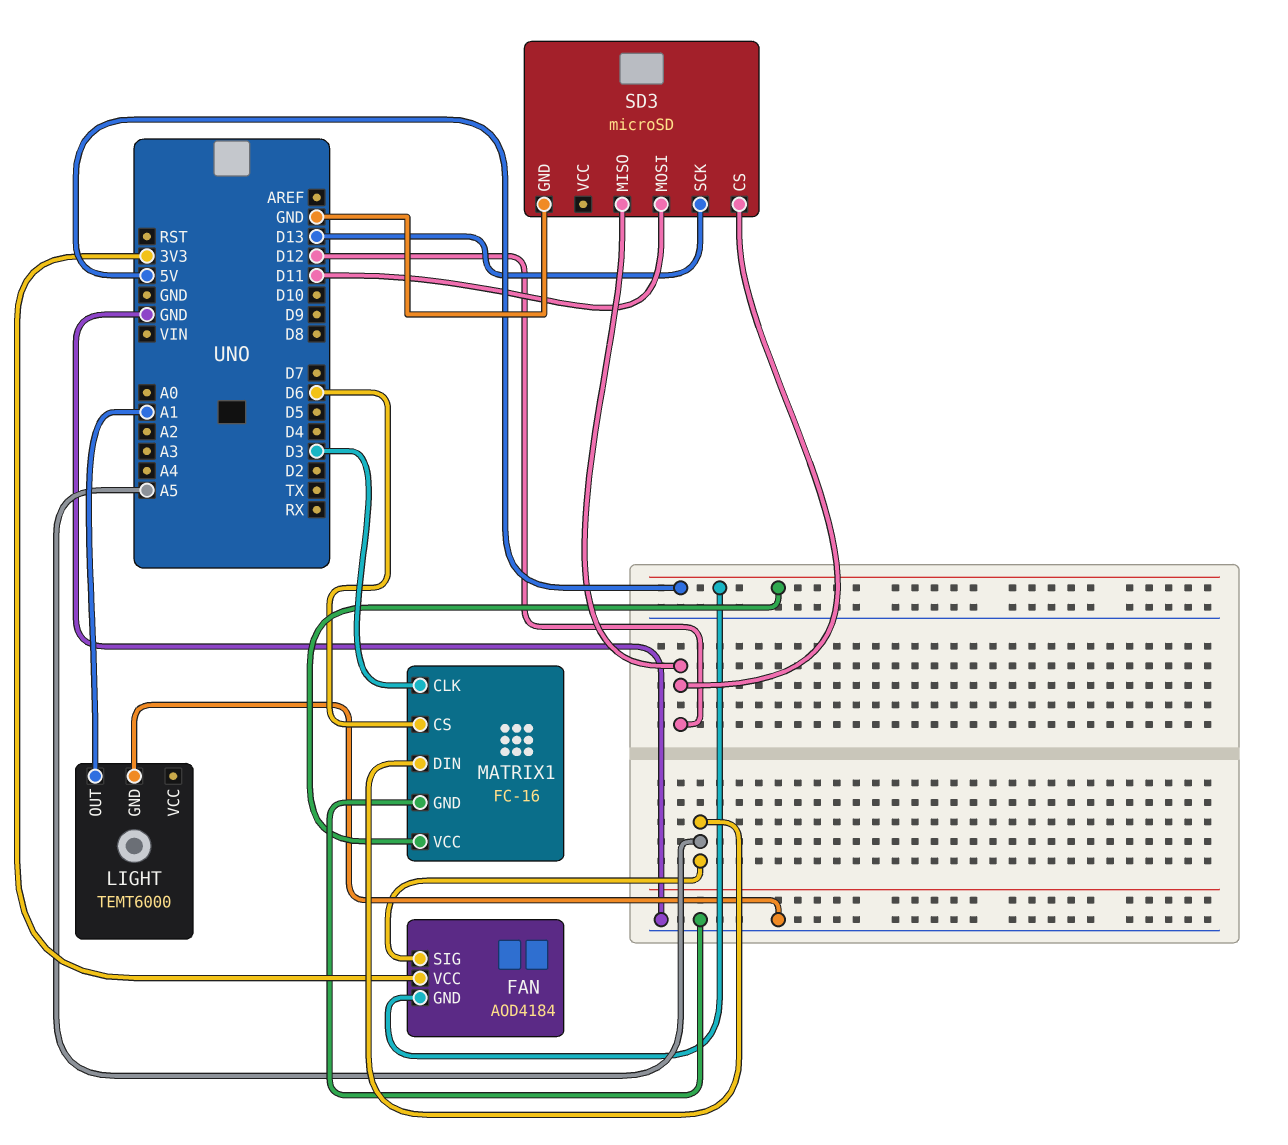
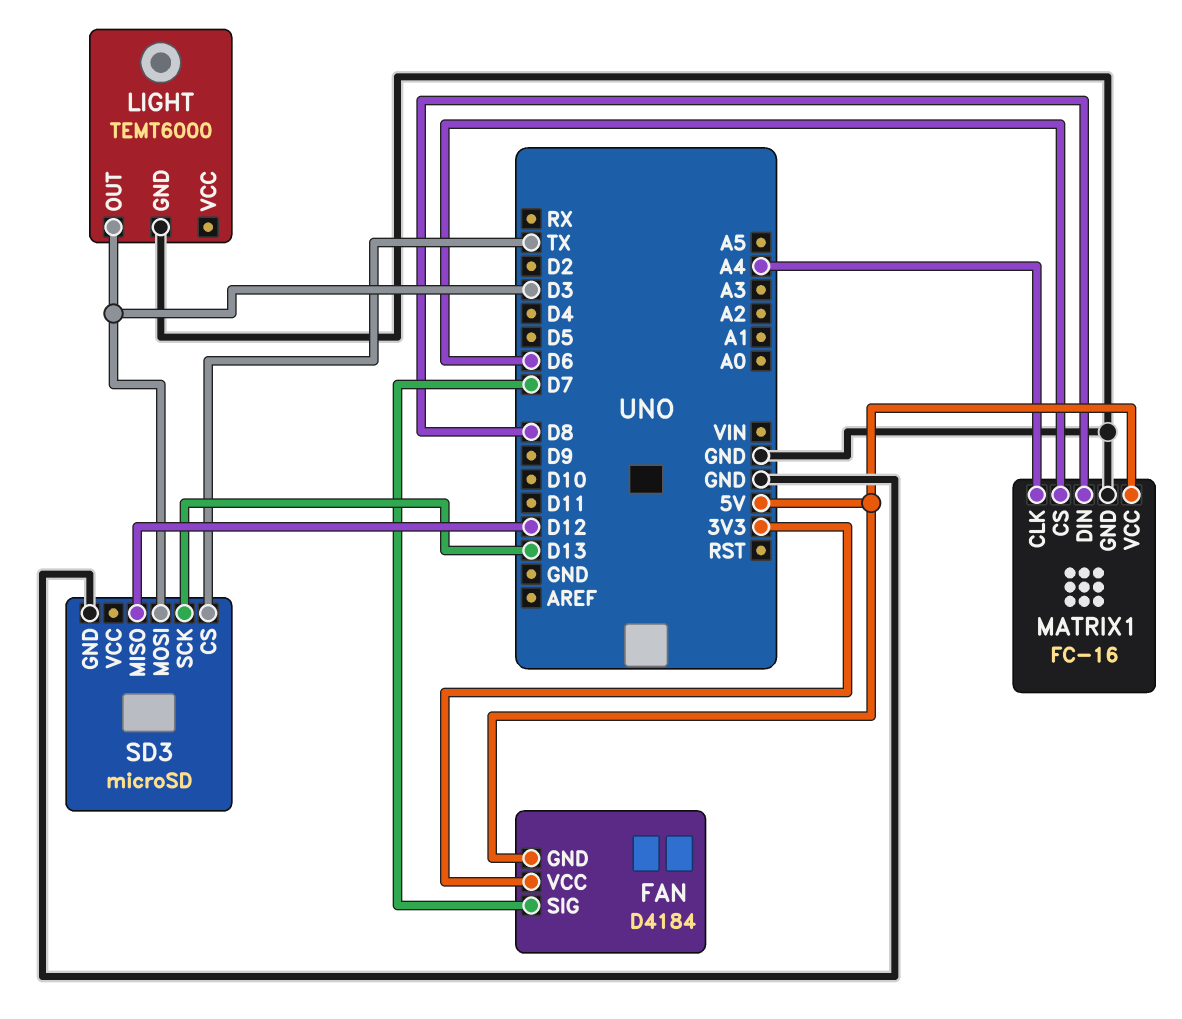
FAN: AOD4184 -> D4184
FAN pin SIG: A5 -> D7
LIGHT pin OUT: A1 -> D3
MATRIX1 pin CLK: D3 -> A4
MATRIX1 pin DIN: A5 -> D8
SD3 pin CS: D12 -> TX
SD3 pin MOSI: D11 -> D3

